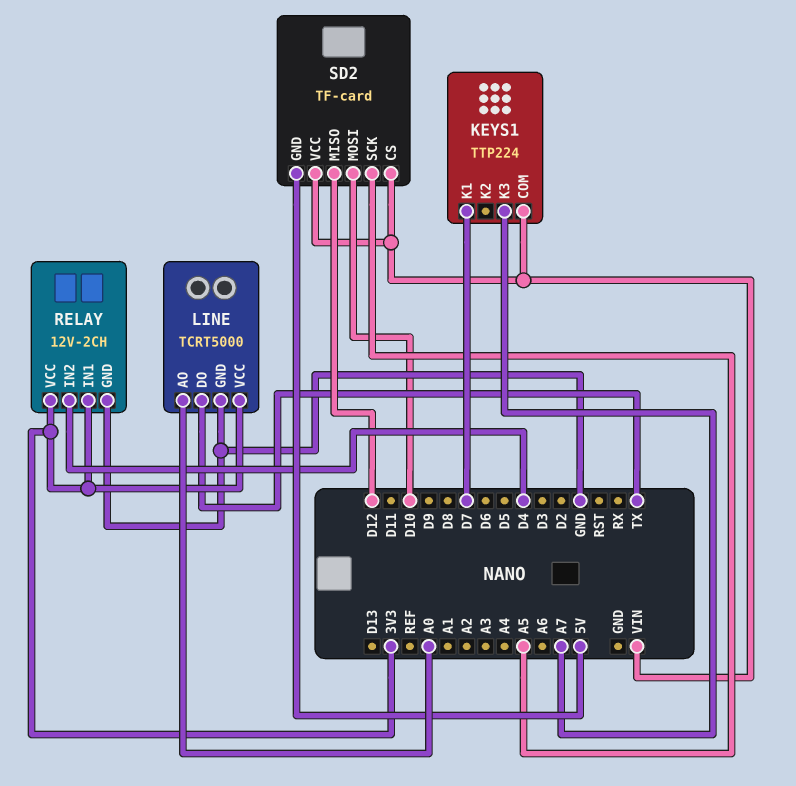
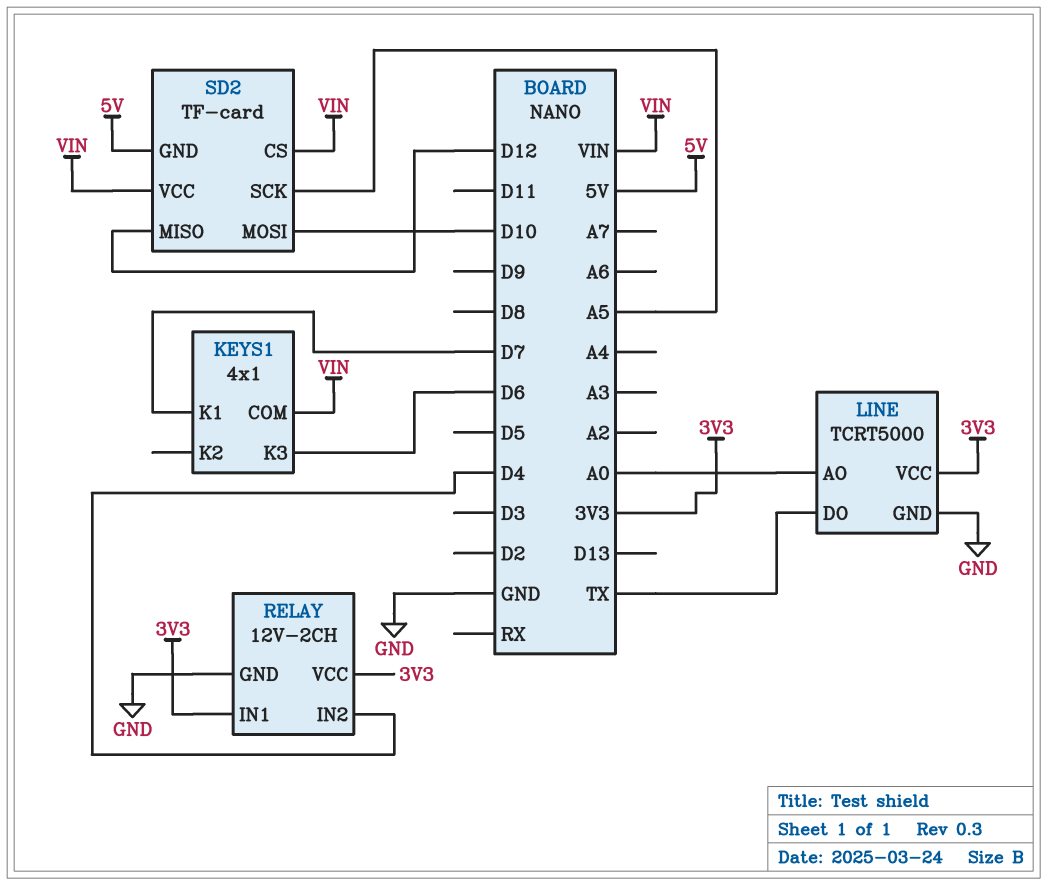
KEYS1: TTP224 -> 4x1
KEYS1 pin K3: A7 -> D6

